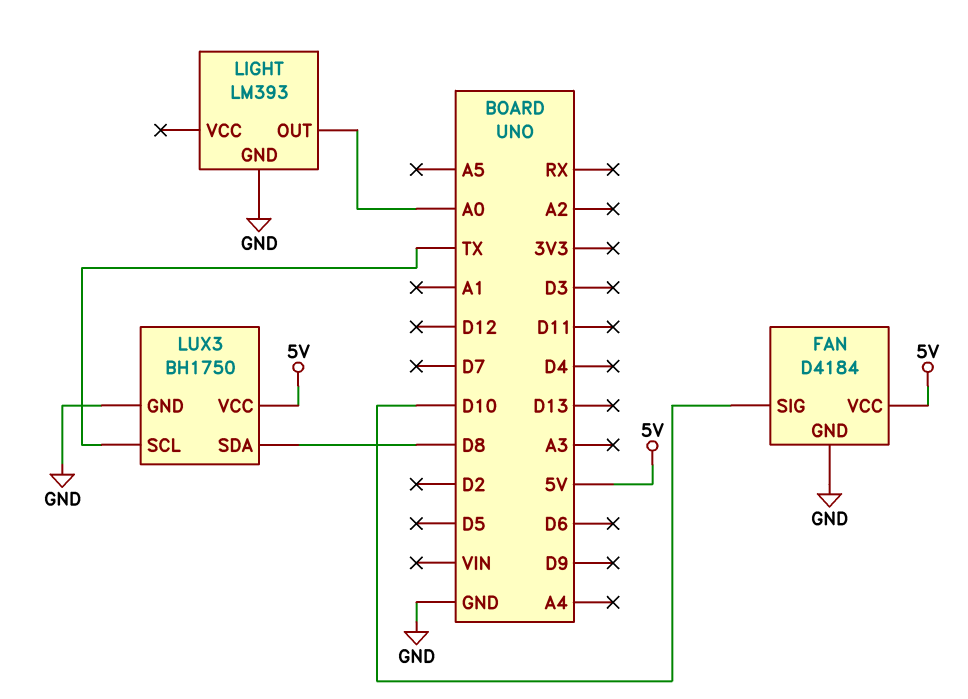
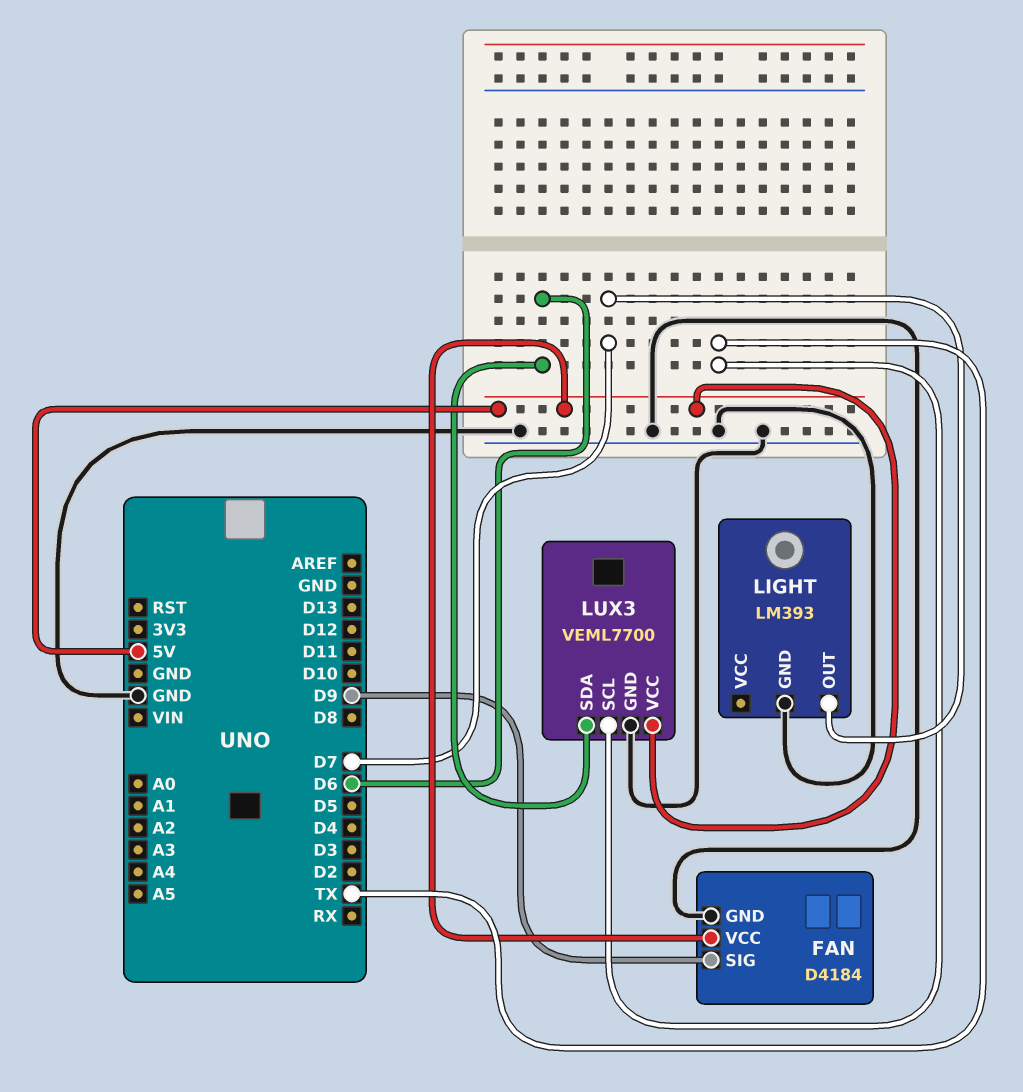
FAN pin SIG: D10 -> D9
LIGHT pin OUT: A0 -> D7
LUX3: BH1750 -> VEML7700
LUX3 pin SDA: D8 -> D6

